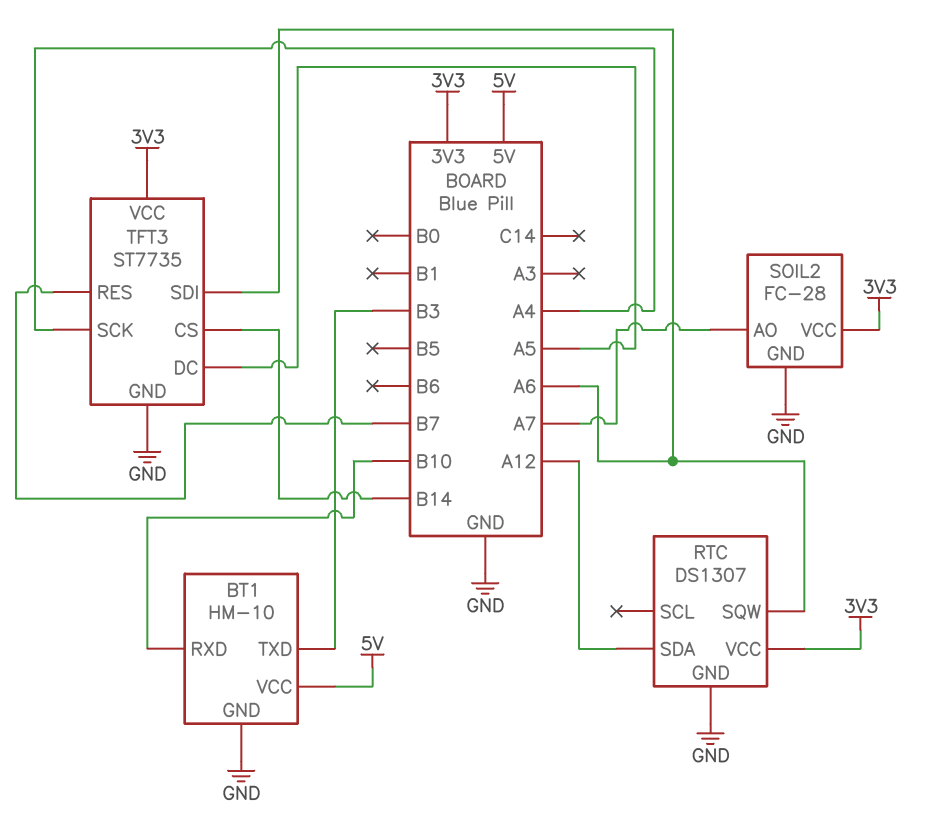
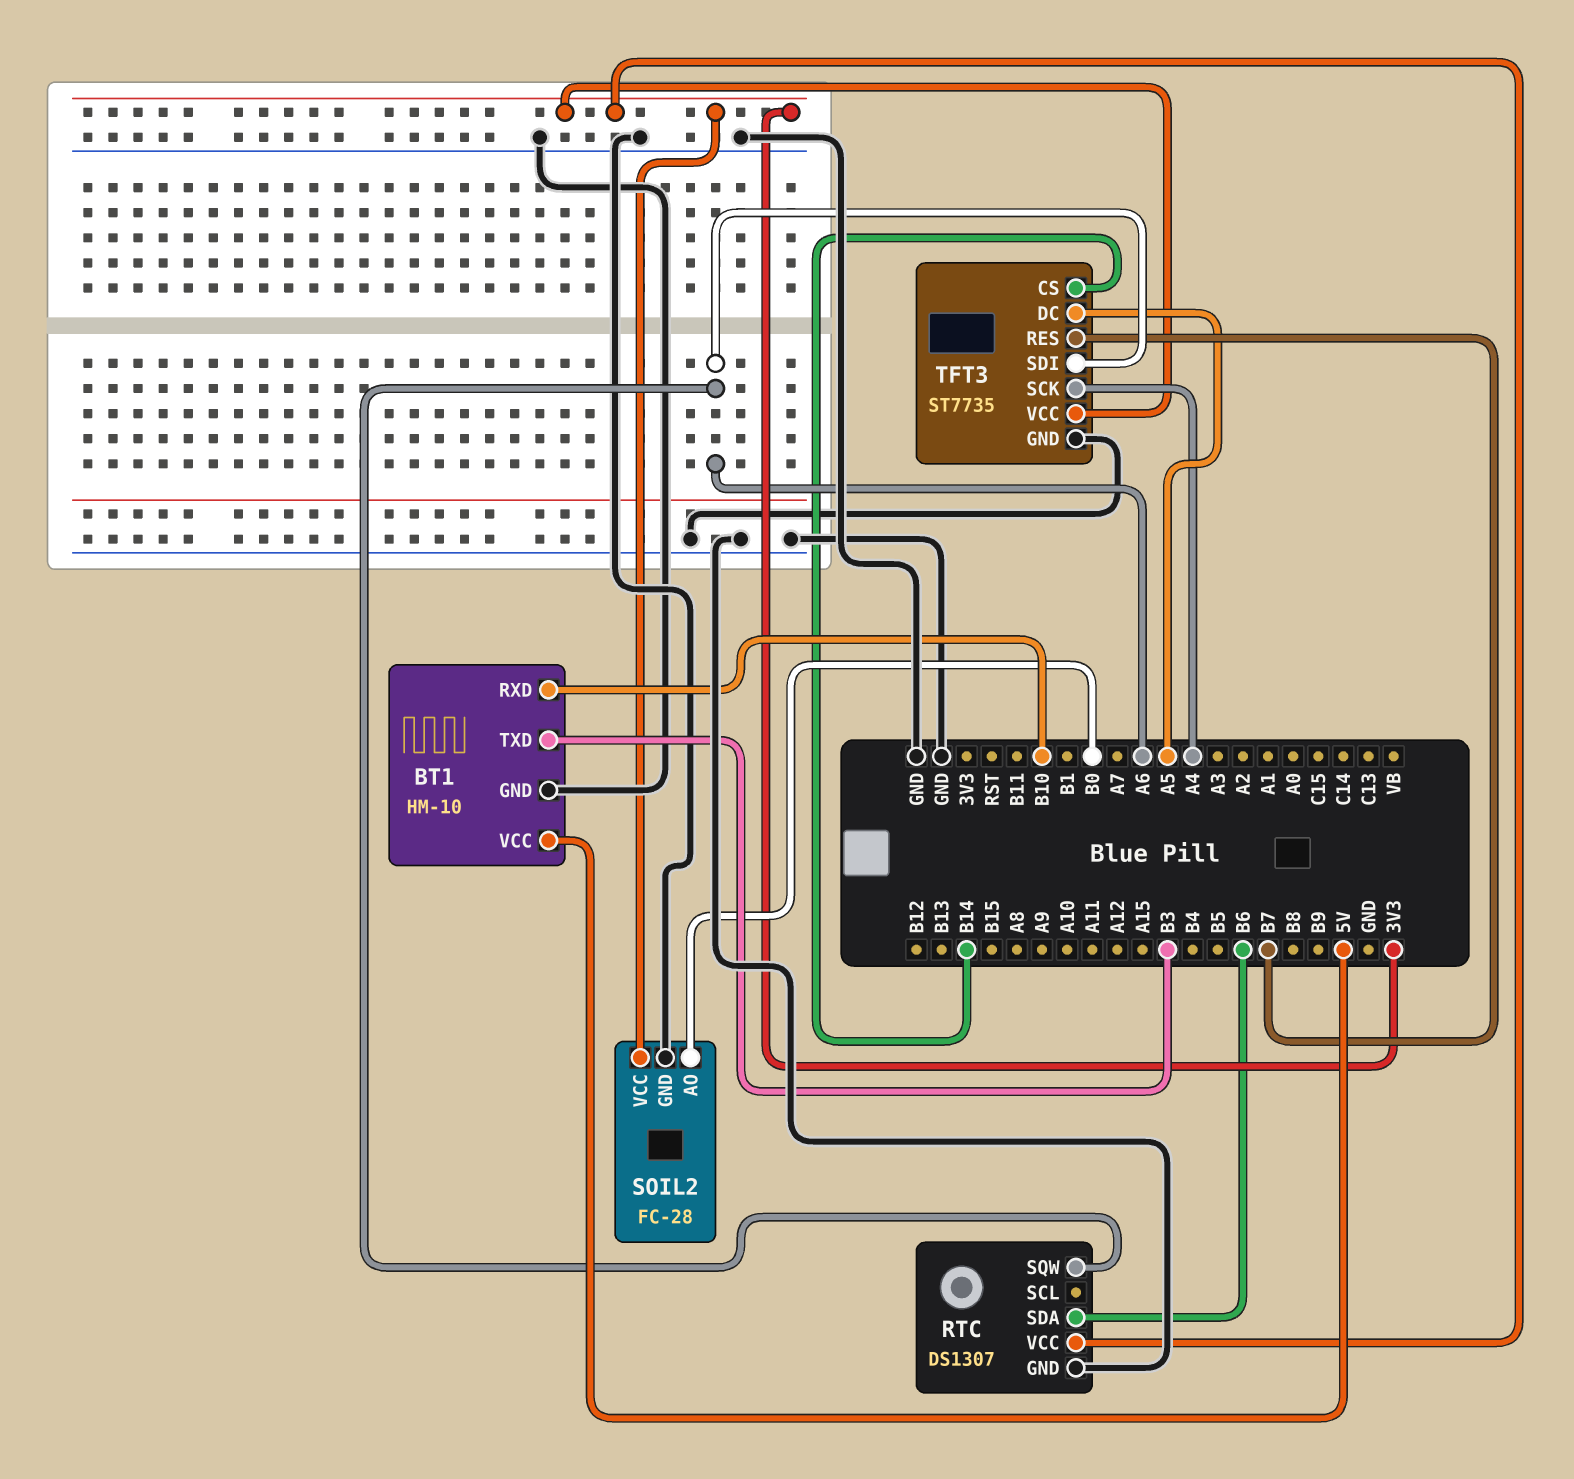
RTC pin SDA: A12 -> B6
SOIL2 pin AO: A7 -> B0

